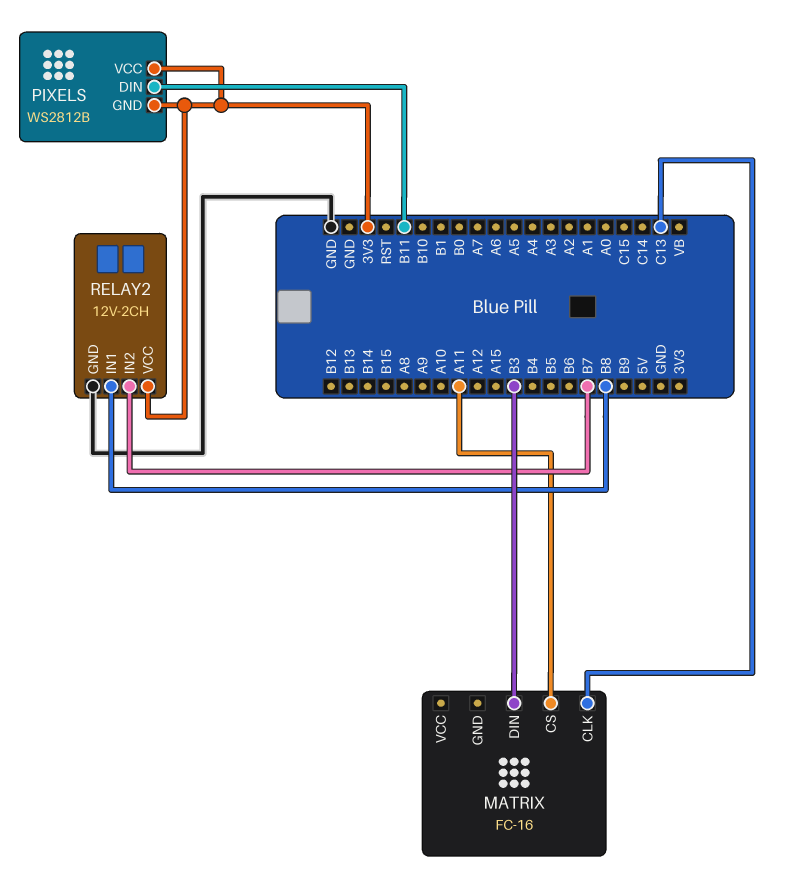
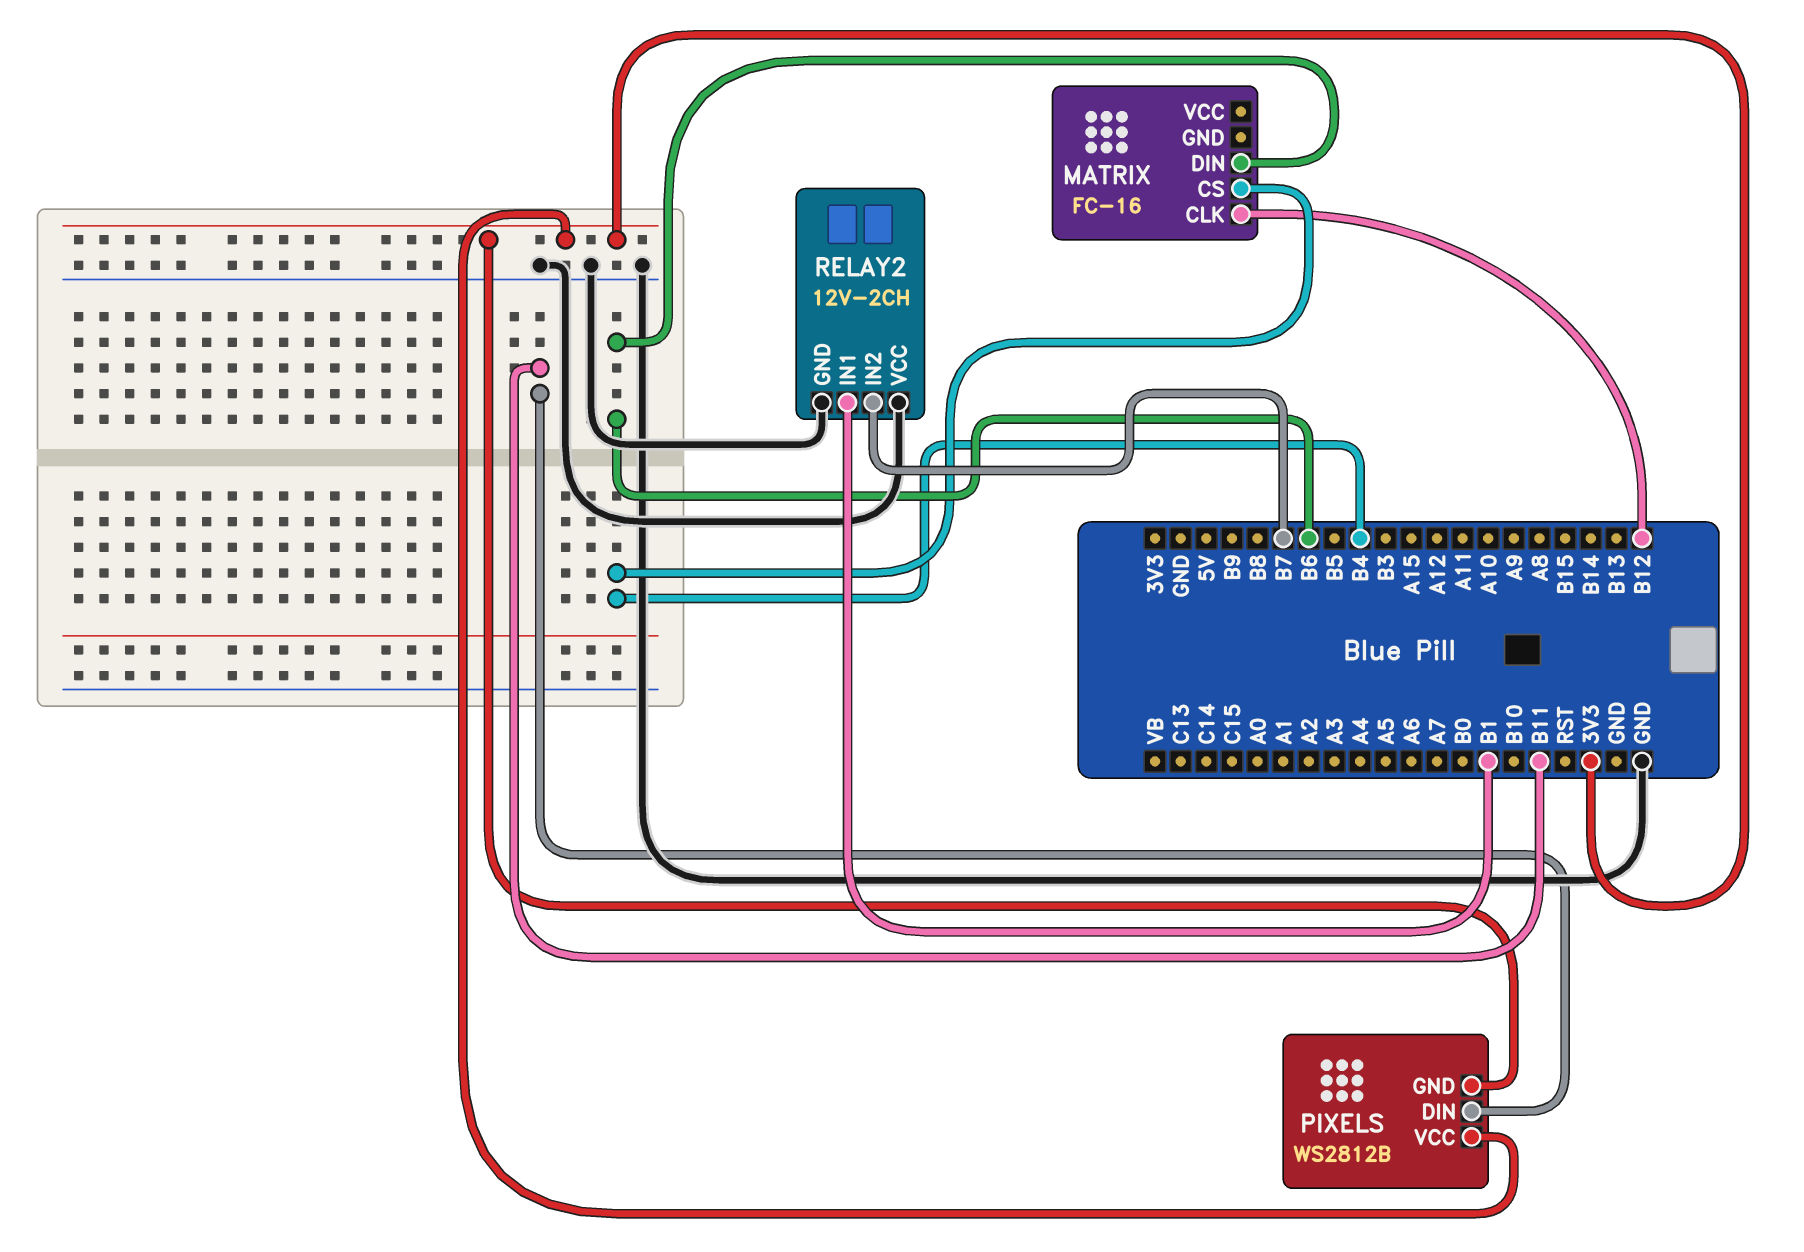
MATRIX pin CLK: C13 -> B12
MATRIX pin CS: A11 -> B4
MATRIX pin DIN: B3 -> B6
RELAY2 pin IN1: B8 -> B1
RELAY2 pin VCC: 3V3 -> GND

